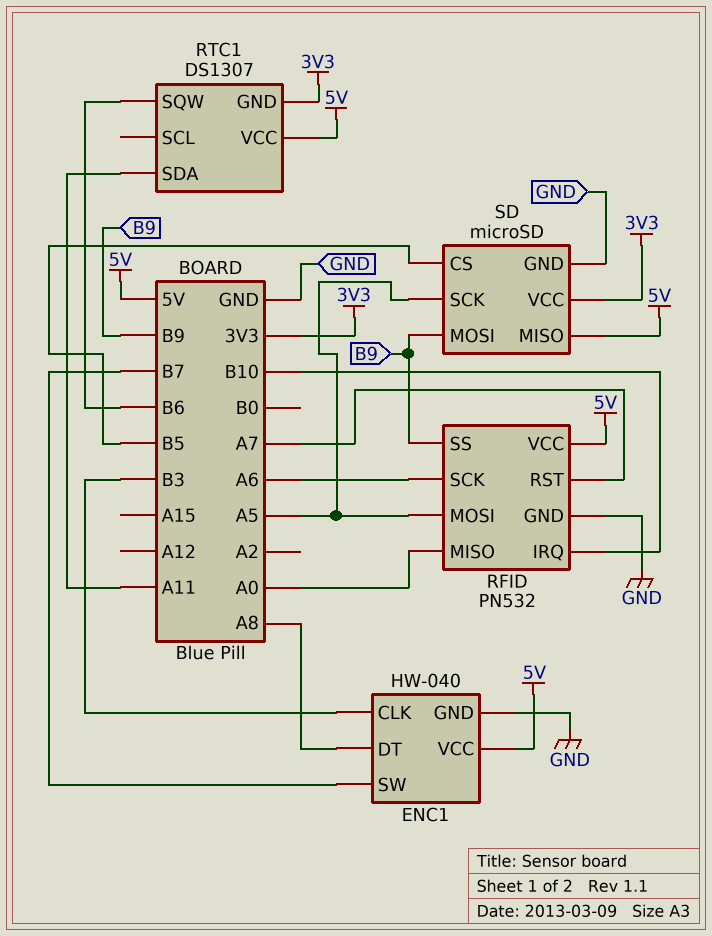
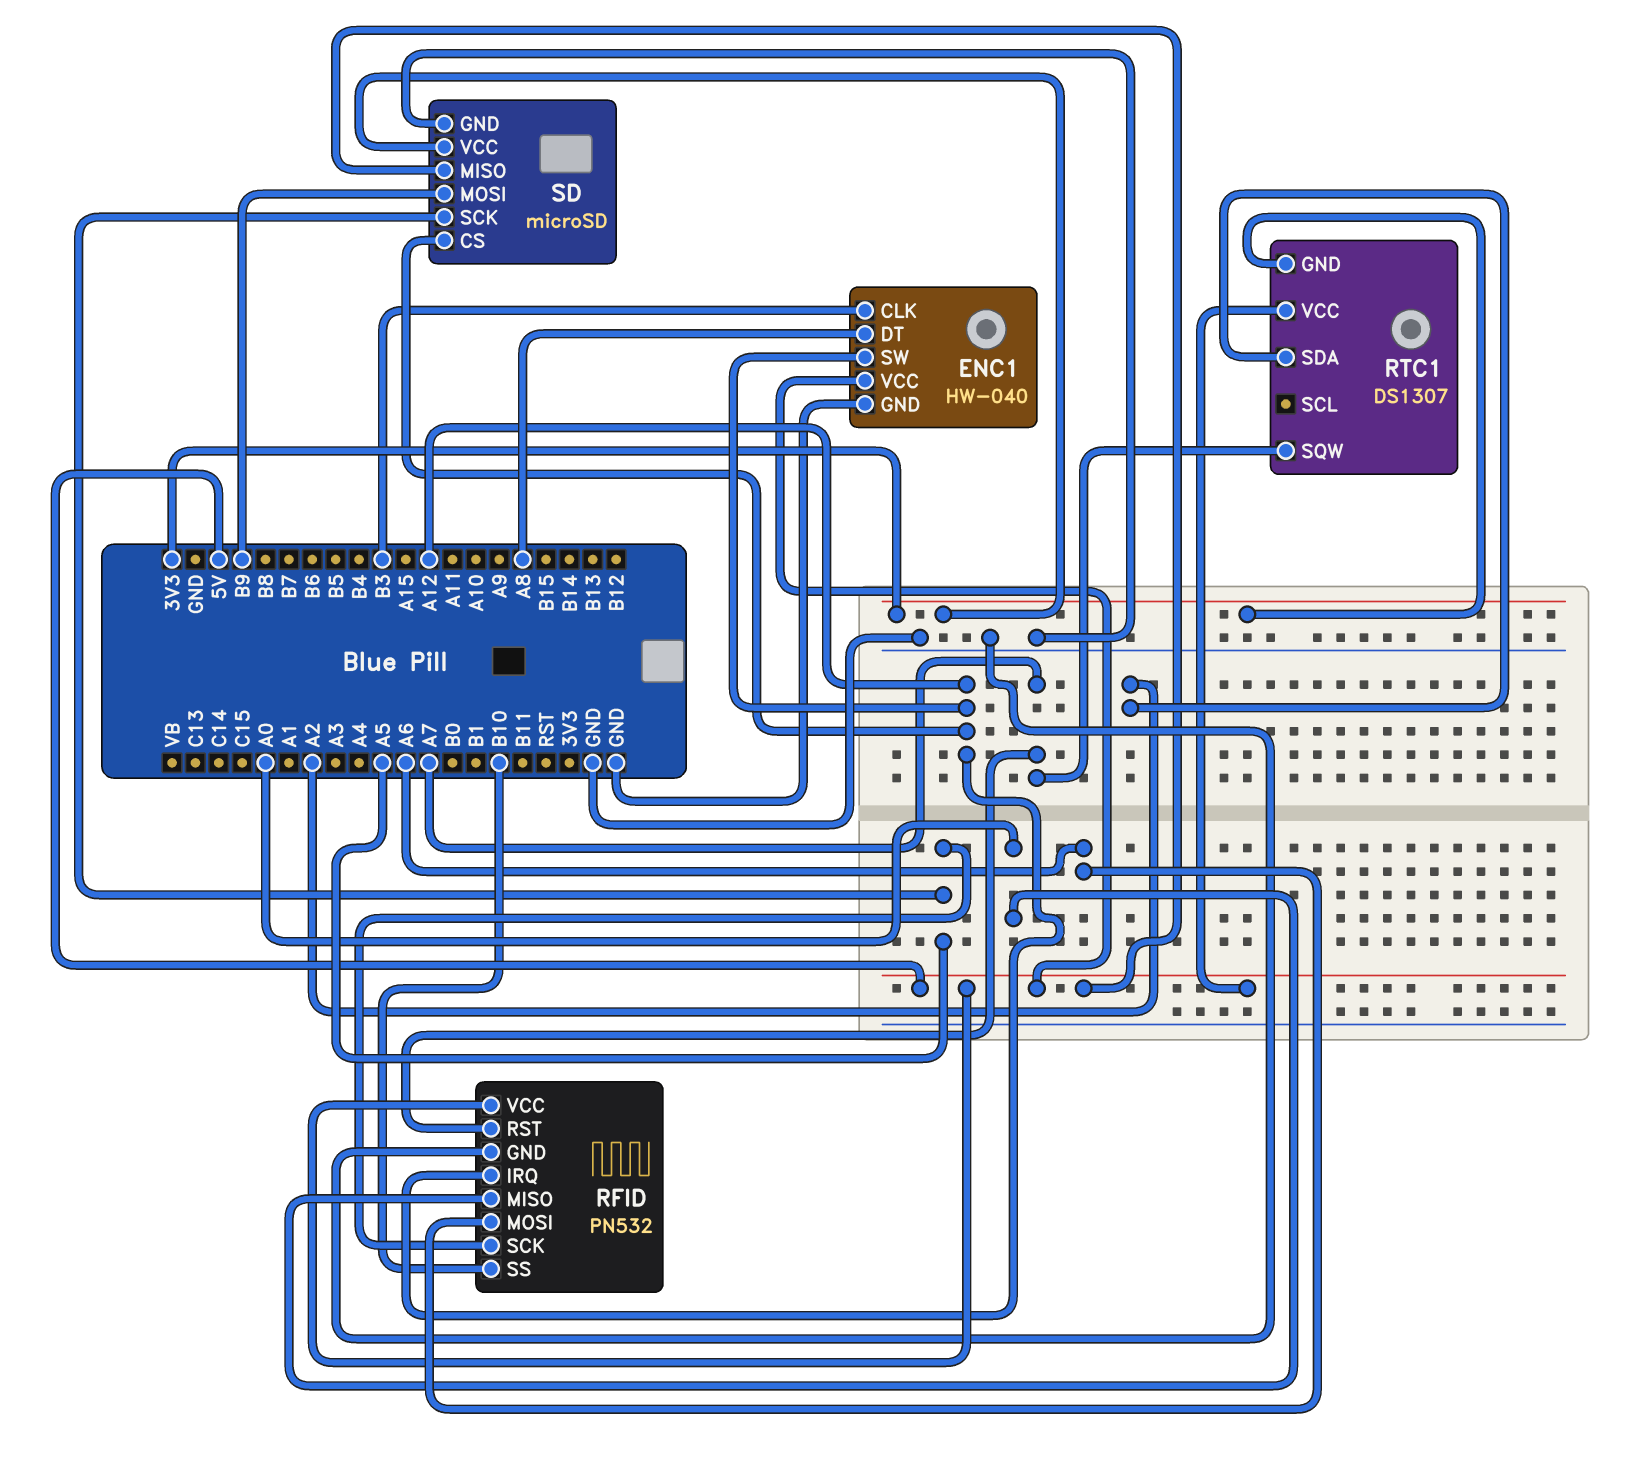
ENC1 pin SW: B7 -> A12
RFID pin IRQ: B10 -> A12
RFID pin MOSI: A5 -> A6
RFID pin SCK: A6 -> A5
RFID pin SS: B9 -> B10
RTC1 pin SDA: A11 -> A2
RTC1 pin SQW: B6 -> A7
SD pin CS: B5 -> A12

